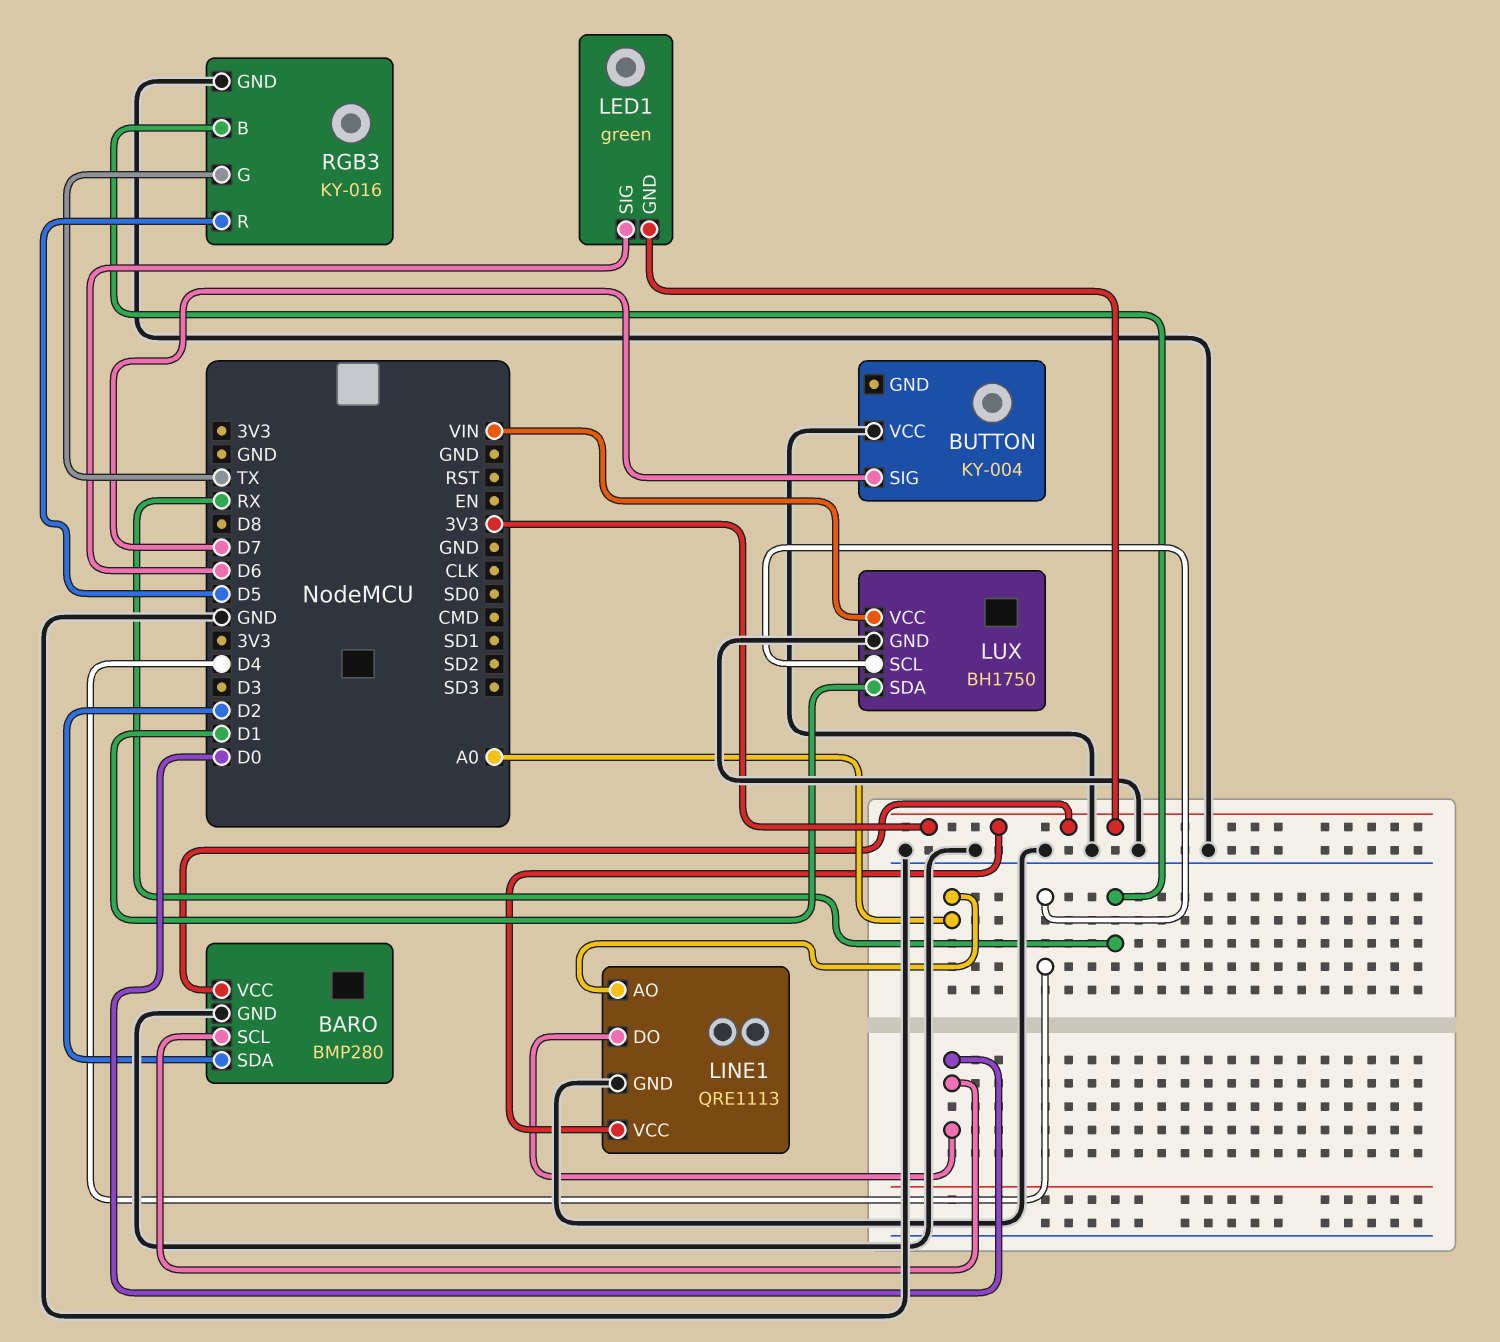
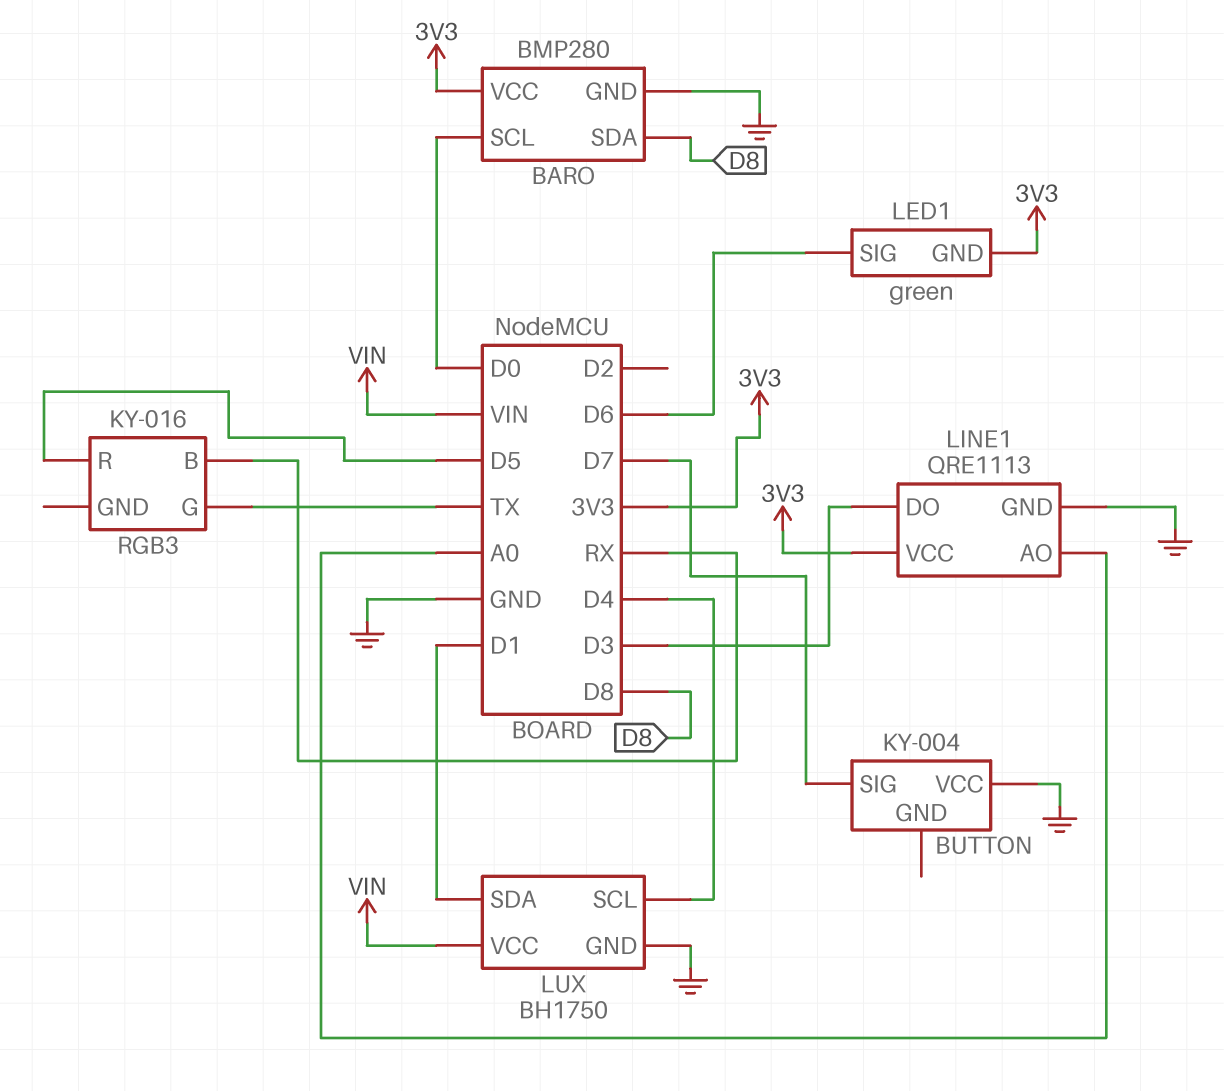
BARO pin SDA: D2 -> D8
LINE1 pin DO: D0 -> D3
RGB3 pin GND: GND -> none

